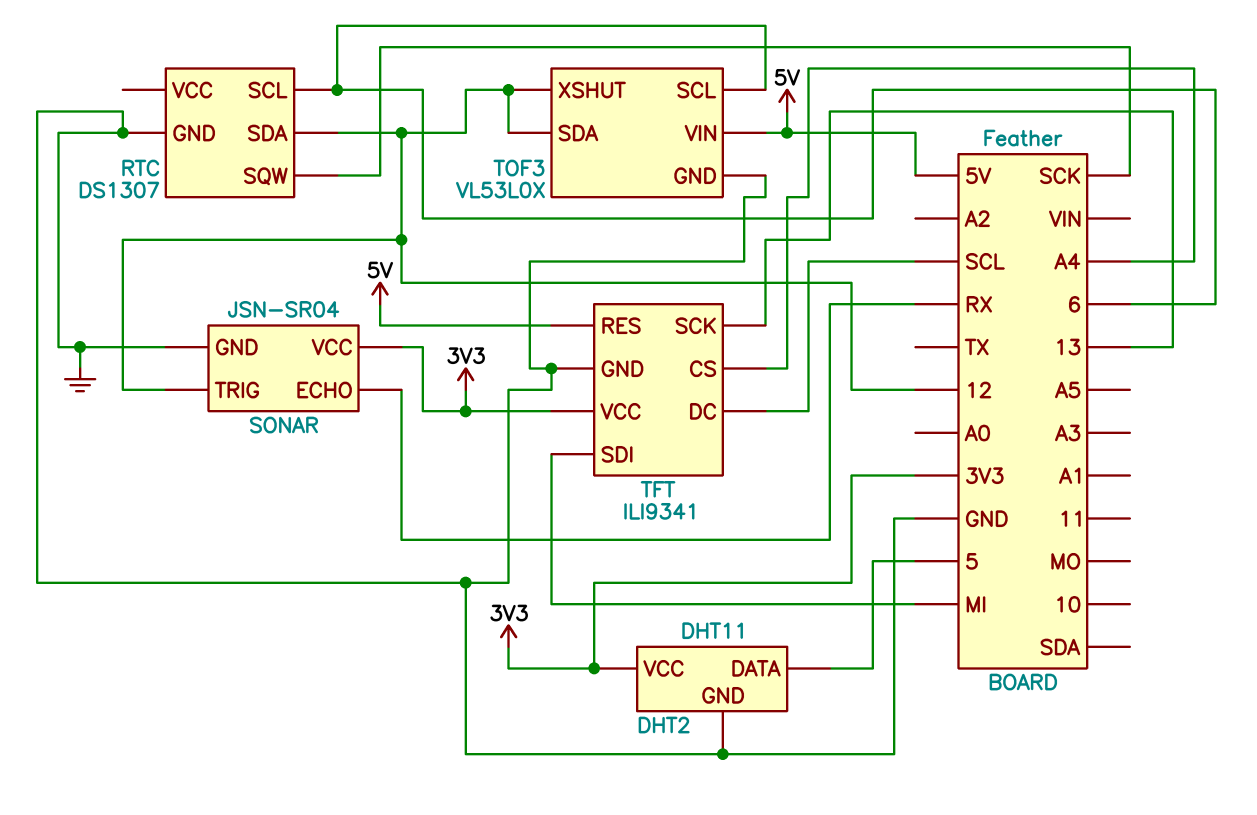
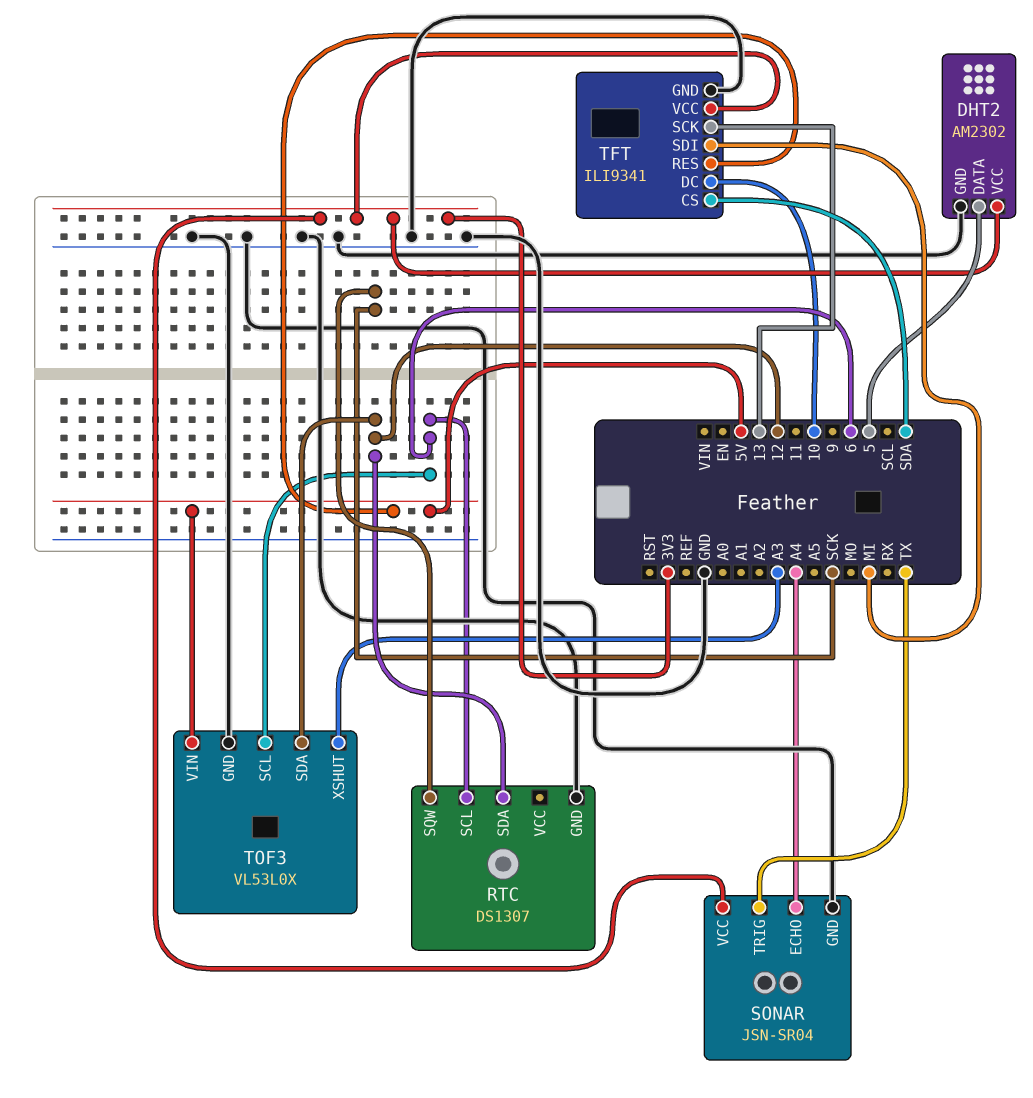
DHT2: DHT11 -> AM2302
SONAR pin ECHO: RX -> A4
SONAR pin TRIG: 12 -> TX
TFT pin CS: A4 -> SDA
TFT pin DC: SCL -> 10
TOF3 pin XSHUT: 12 -> A3

